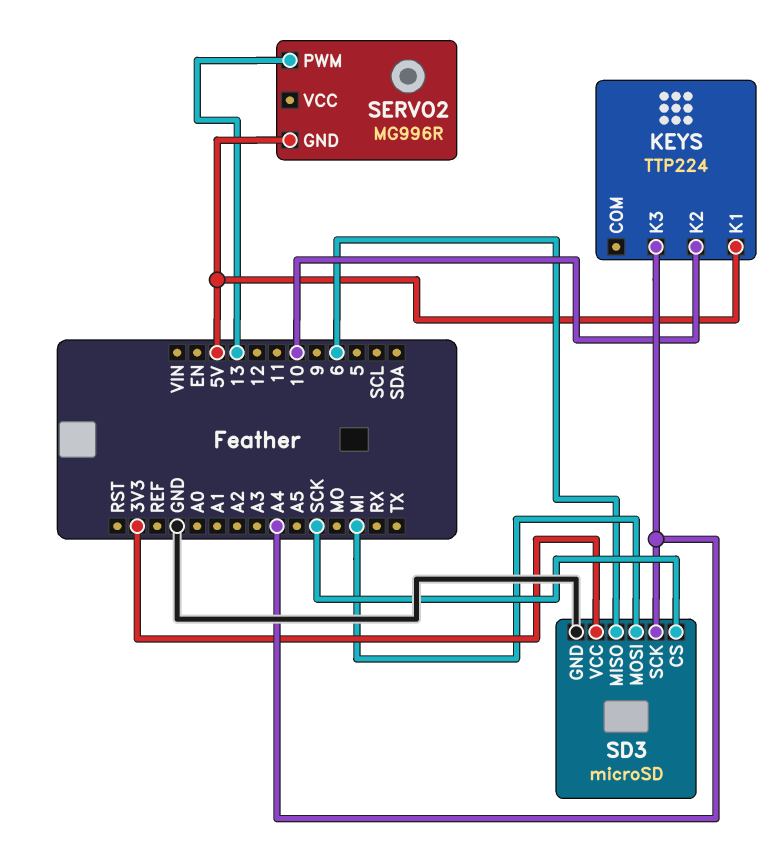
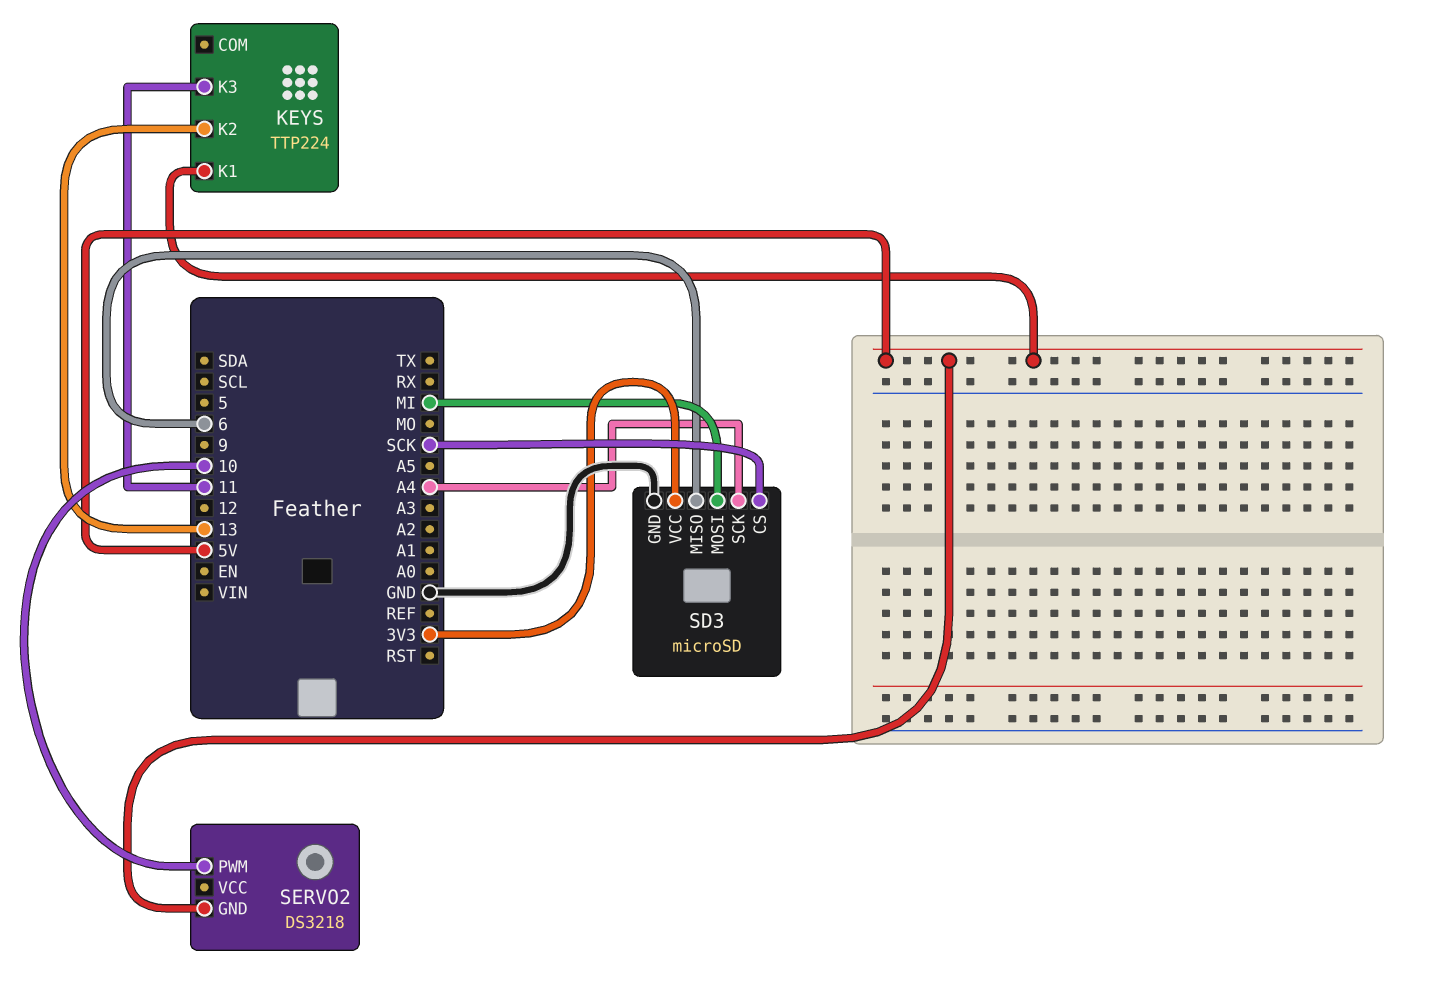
KEYS pin K2: 10 -> 13
KEYS pin K3: A4 -> 11
SERVO2: MG996R -> DS3218
SERVO2 pin PWM: 13 -> 10

